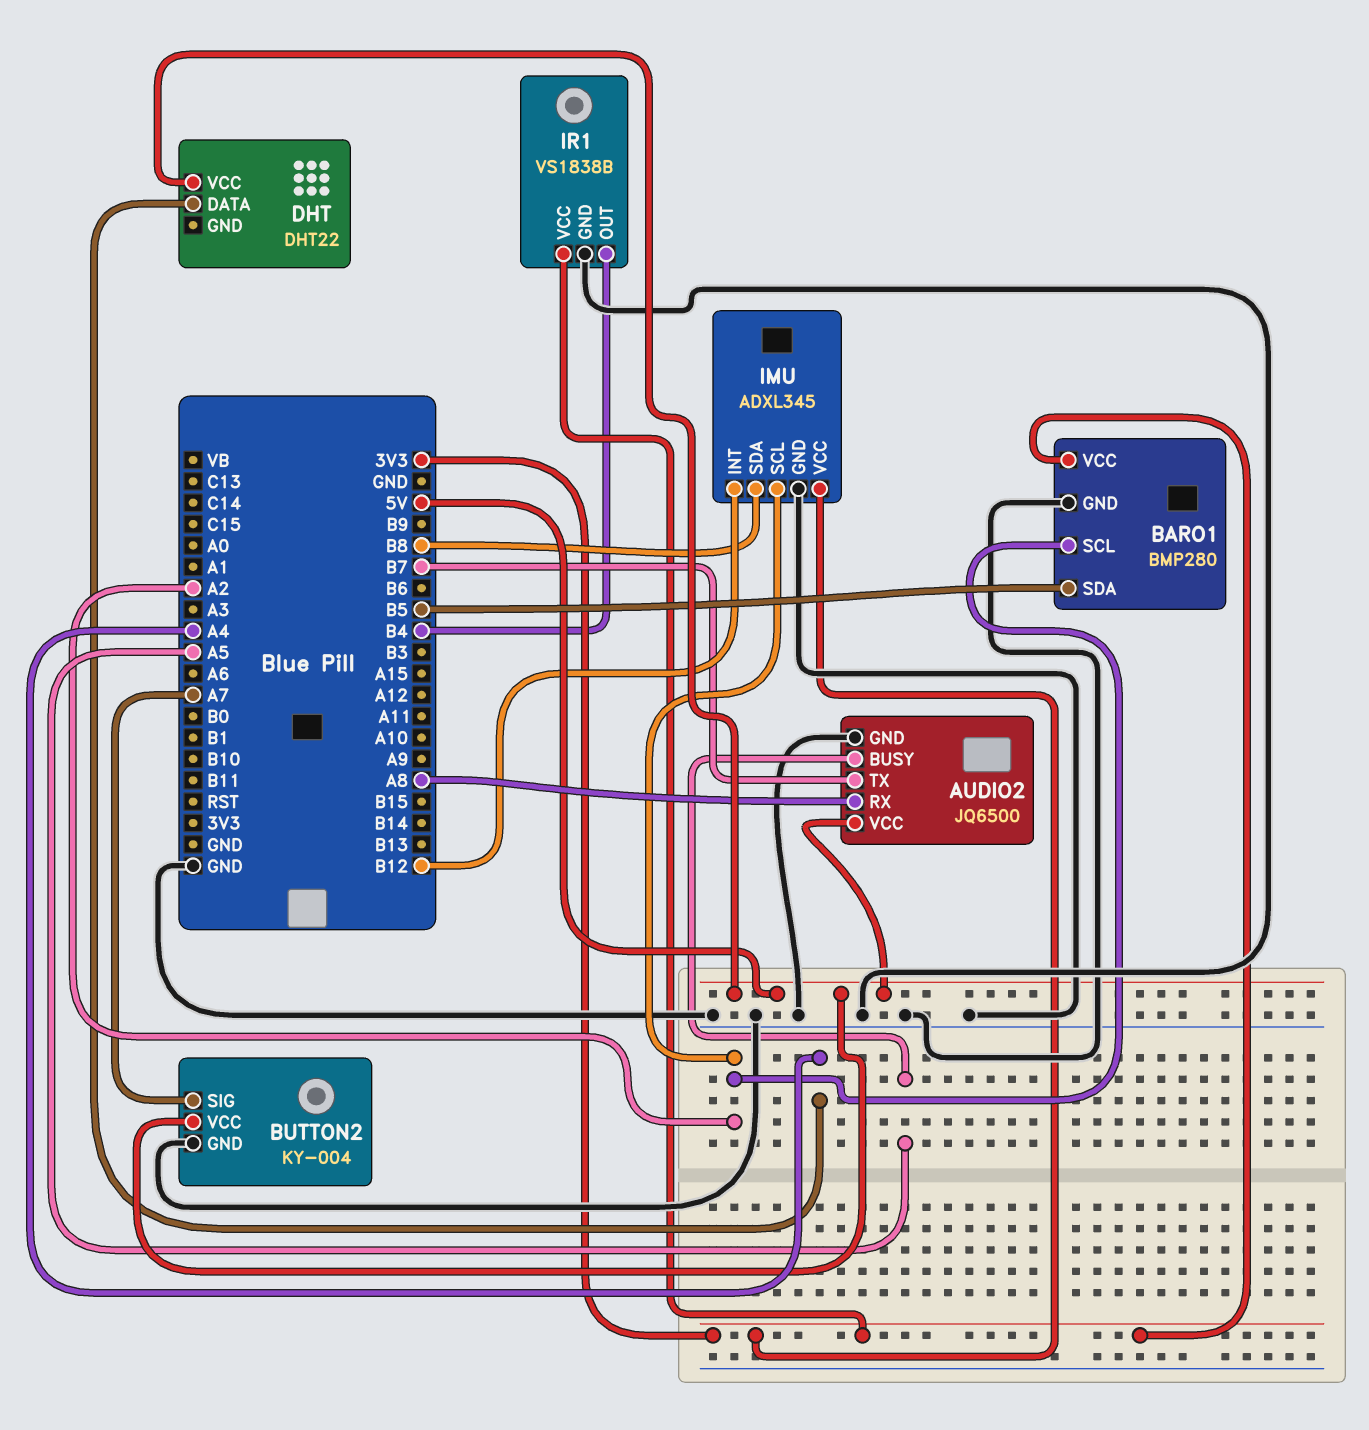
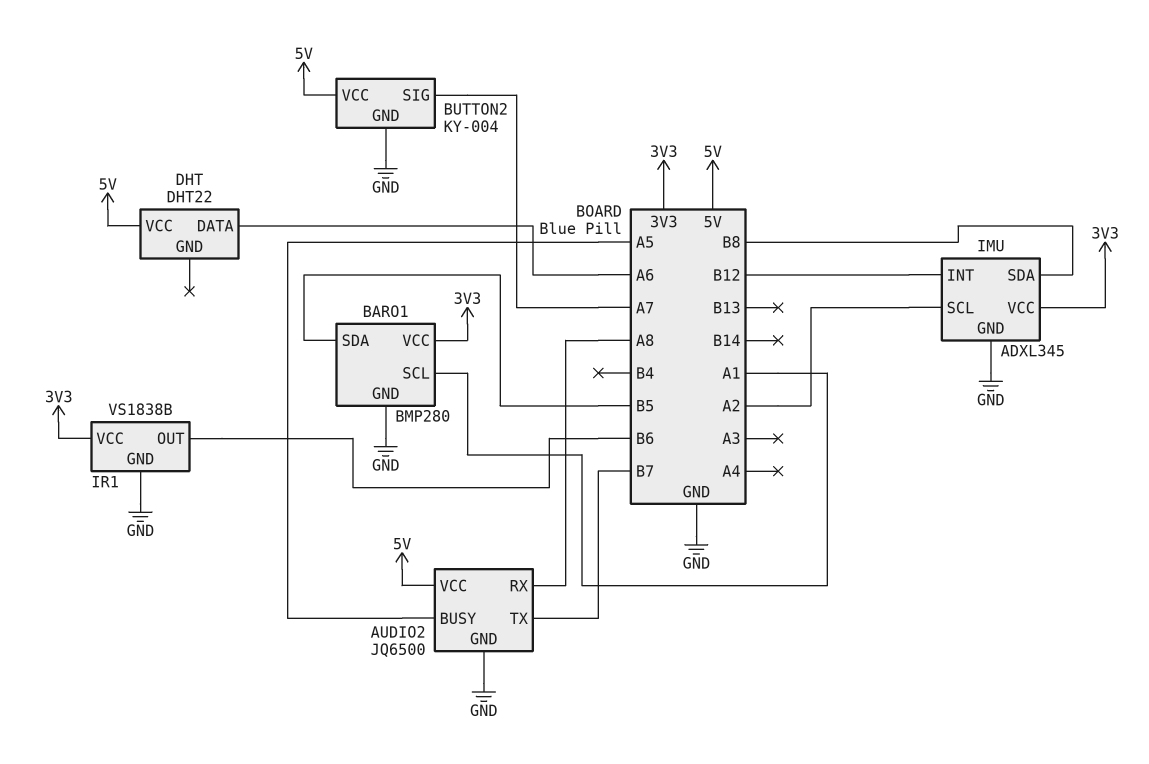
BARO1 pin SCL: A2 -> A1
DHT pin DATA: A4 -> A6
IR1 pin OUT: B4 -> B6

